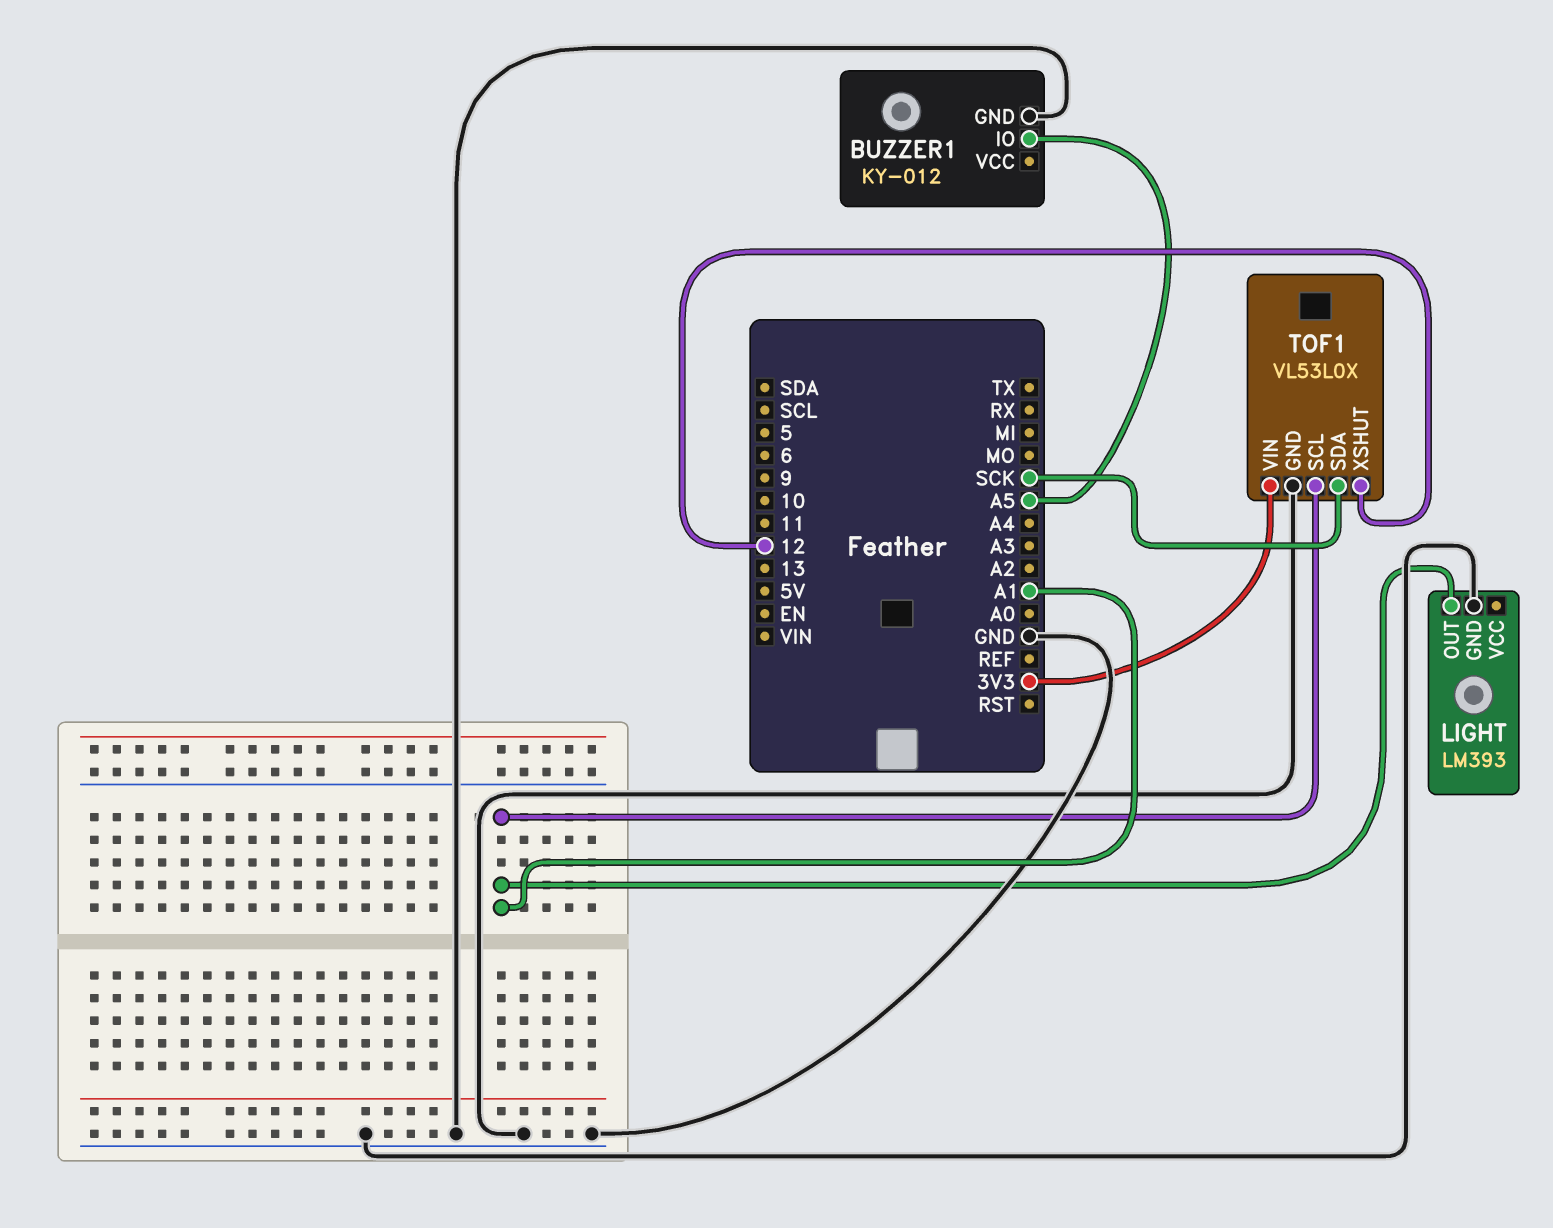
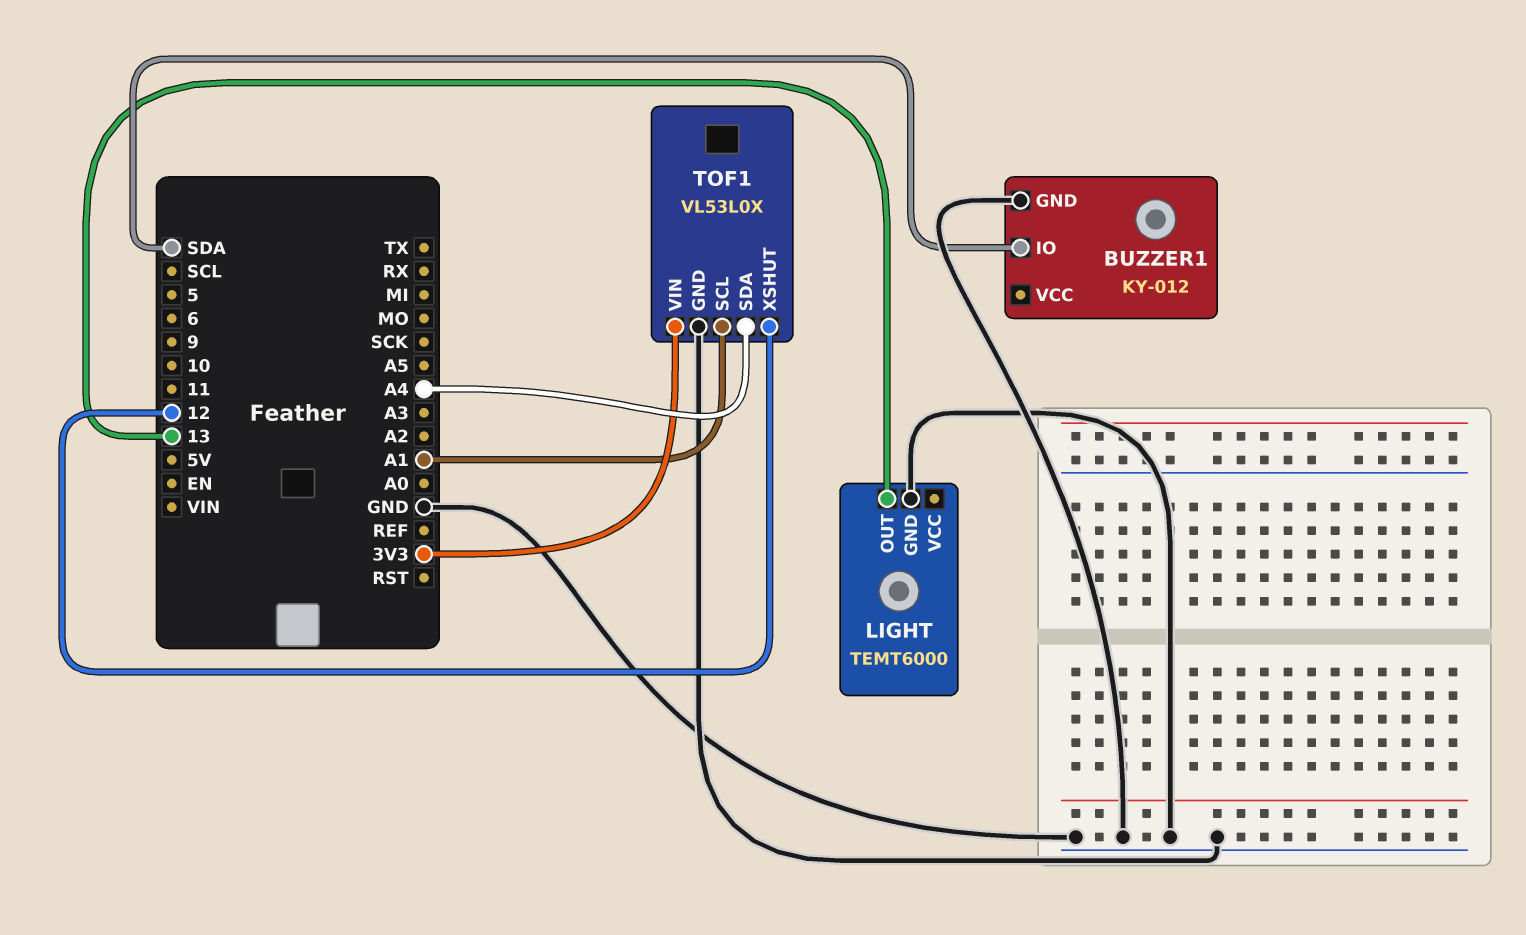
BUZZER1 pin IO: A5 -> SDA
LIGHT: LM393 -> TEMT6000
LIGHT pin OUT: A1 -> 13
TOF1 pin SDA: SCK -> A4

